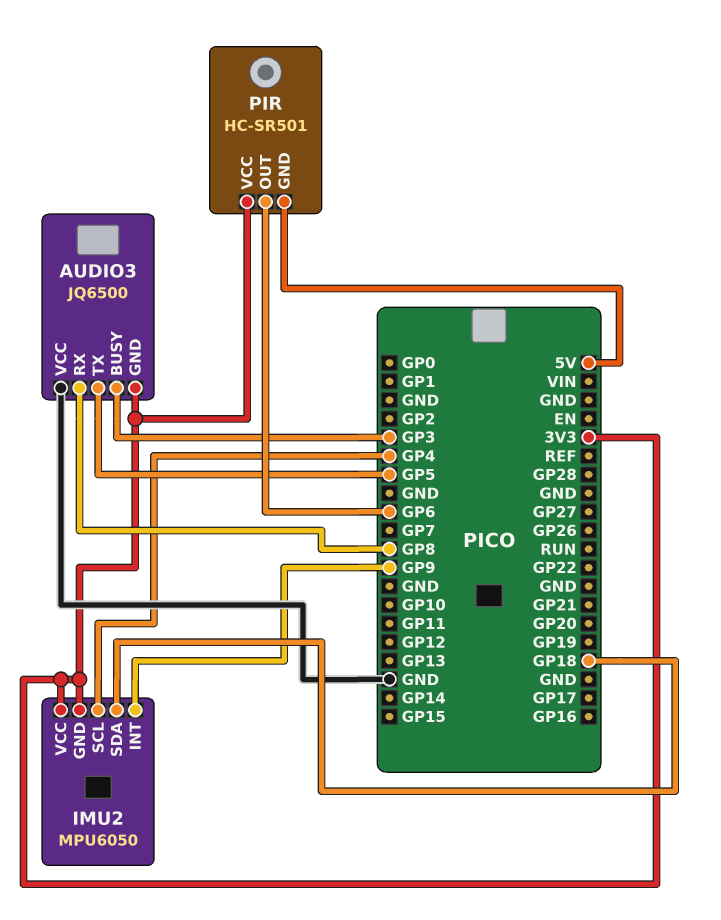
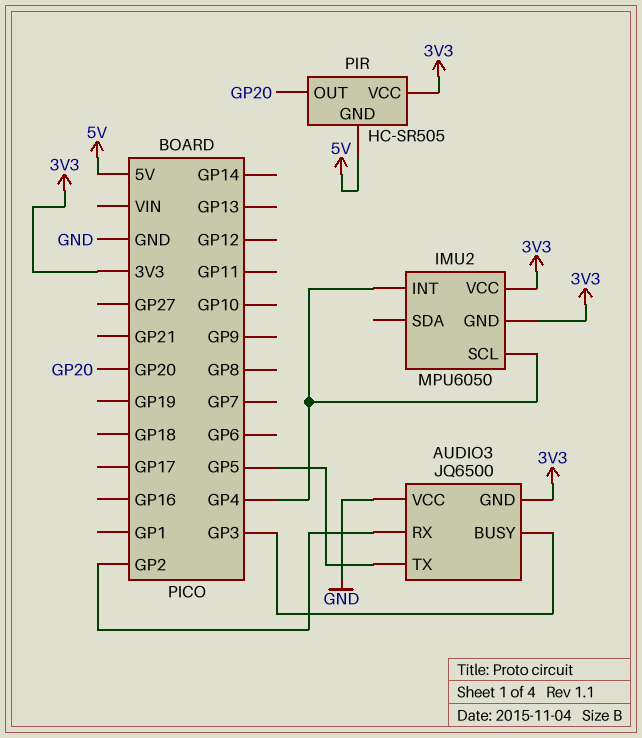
AUDIO3 pin RX: GP8 -> GP2
IMU2 pin INT: GP9 -> GP4
IMU2 pin SDA: GP18 -> none
PIR: HC-SR501 -> HC-SR505
PIR pin OUT: GP6 -> GP20

